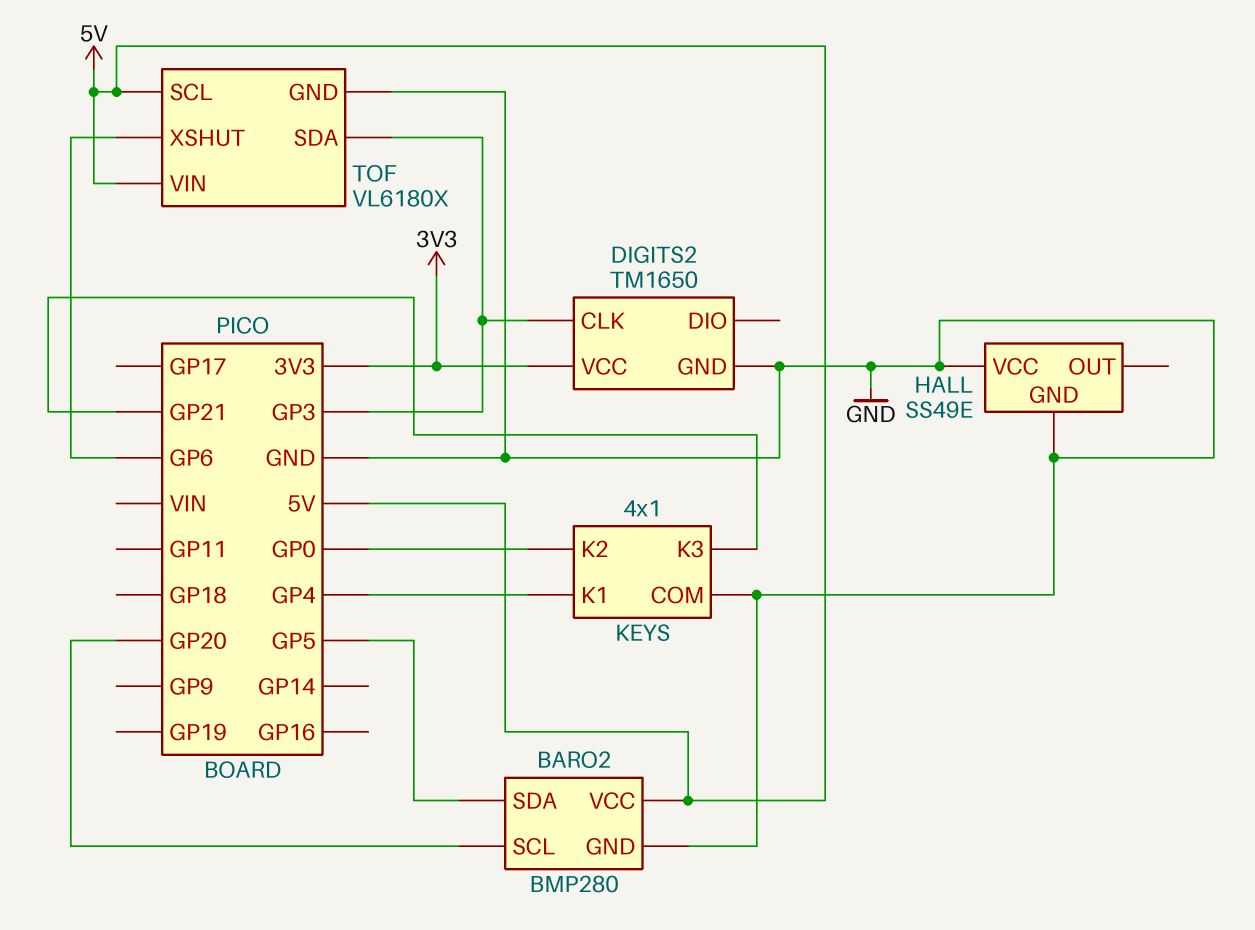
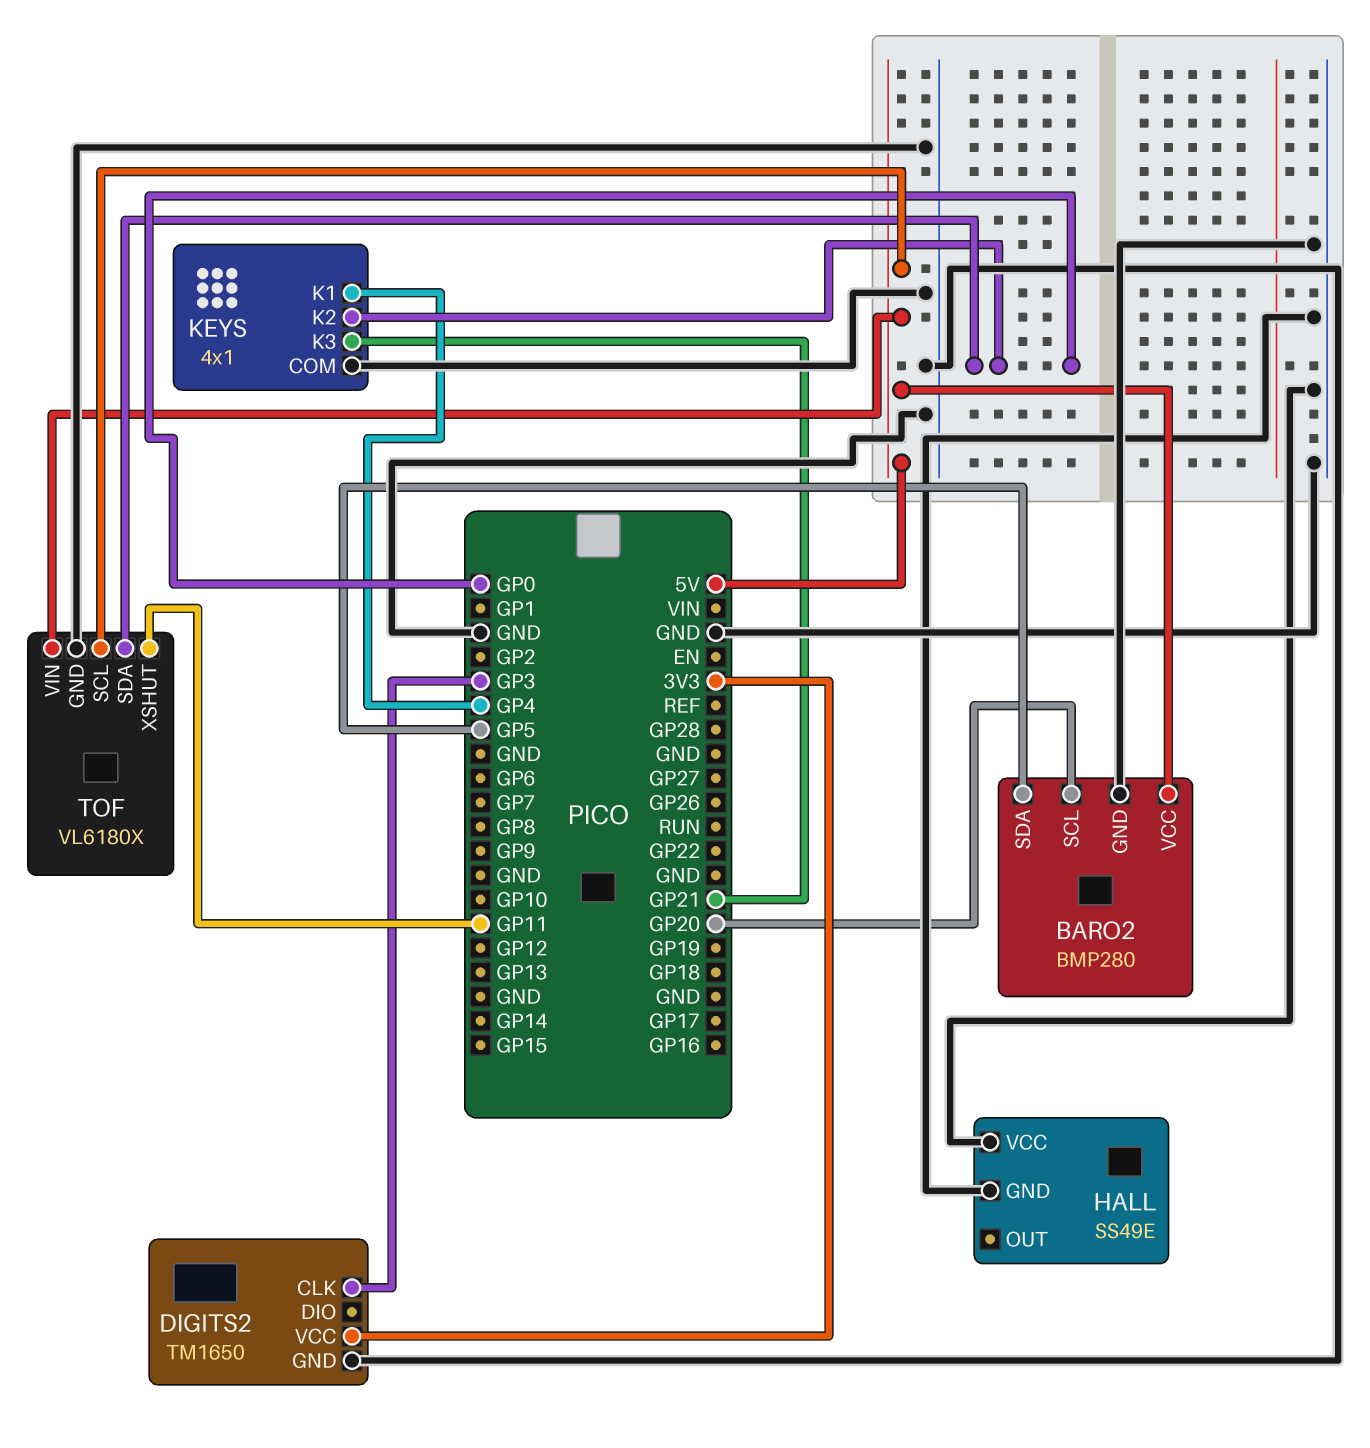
TOF pin SDA: GP3 -> GP0
TOF pin XSHUT: GP6 -> GP11

